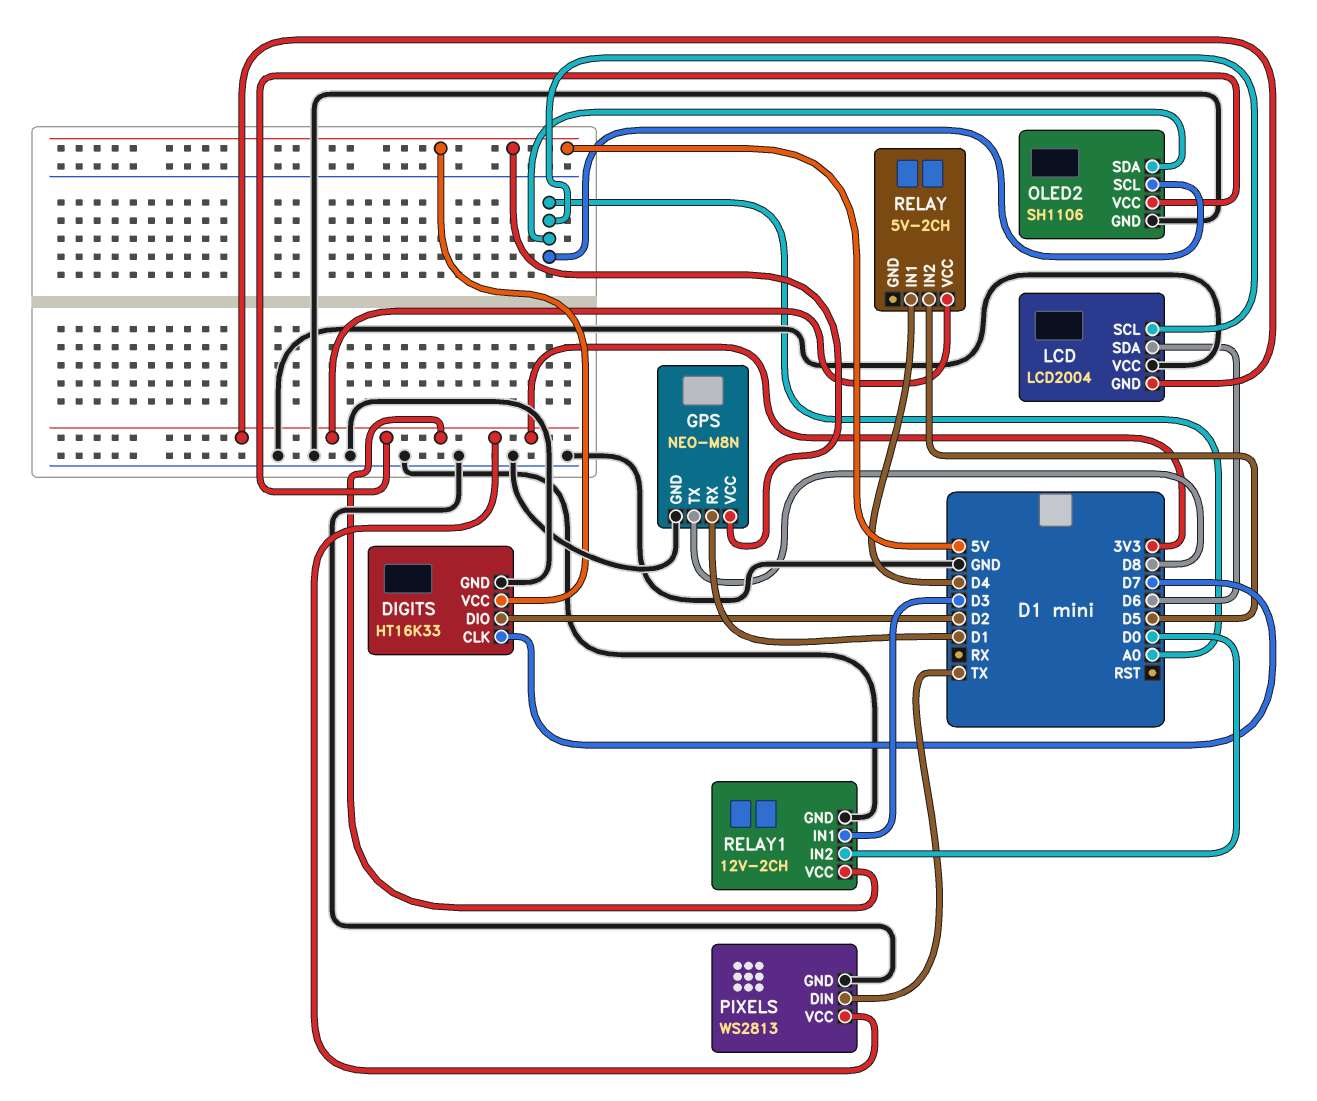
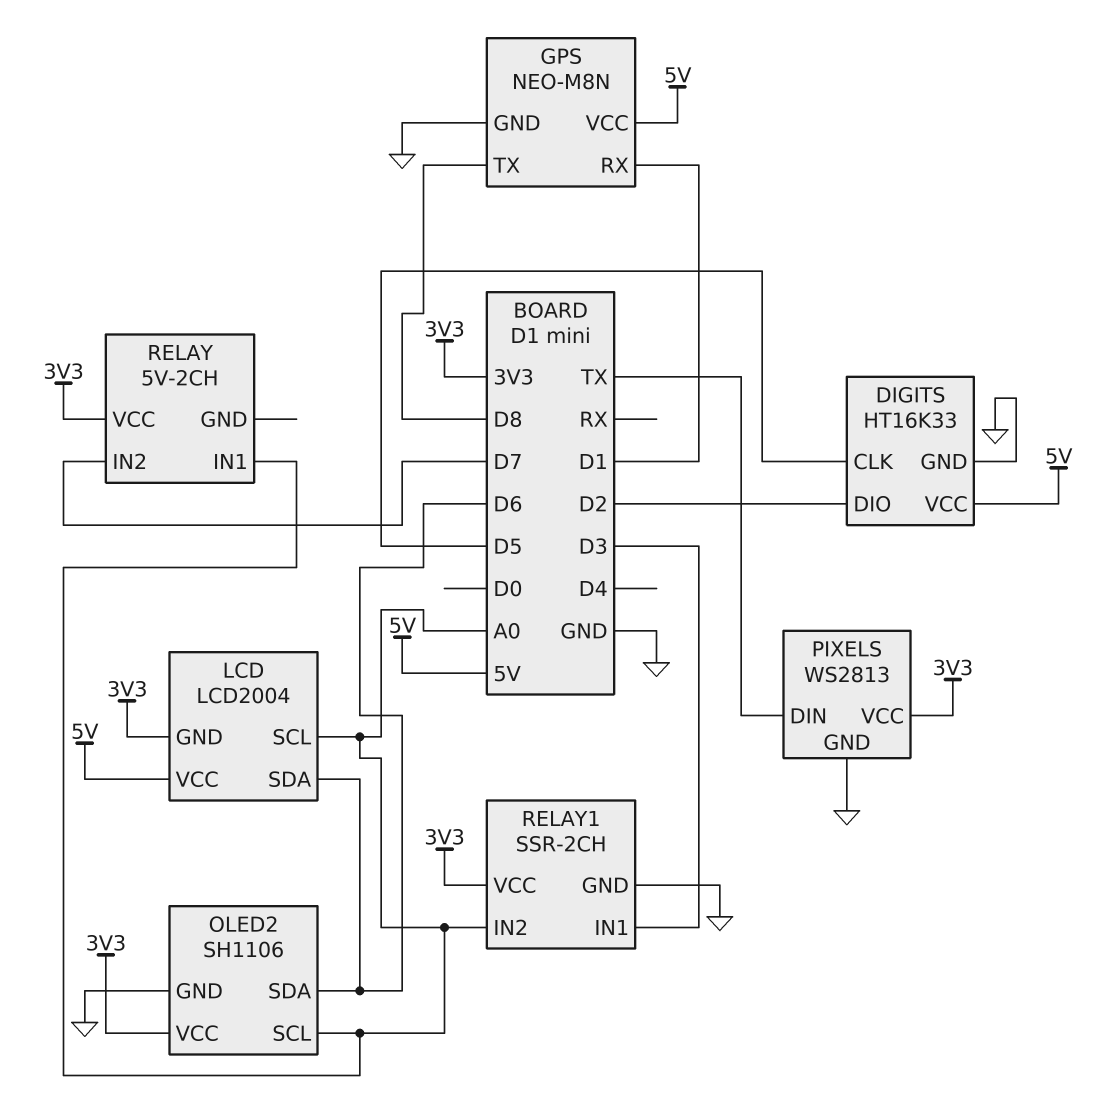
DIGITS pin CLK: D7 -> D5
LCD pin VCC: GND -> 5V
OLED2 pin SDA: A0 -> D6
RELAY pin IN1: D4 -> A0
RELAY pin IN2: D5 -> D7
RELAY1: 12V-2CH -> SSR-2CH
RELAY1 pin IN2: D0 -> A0

